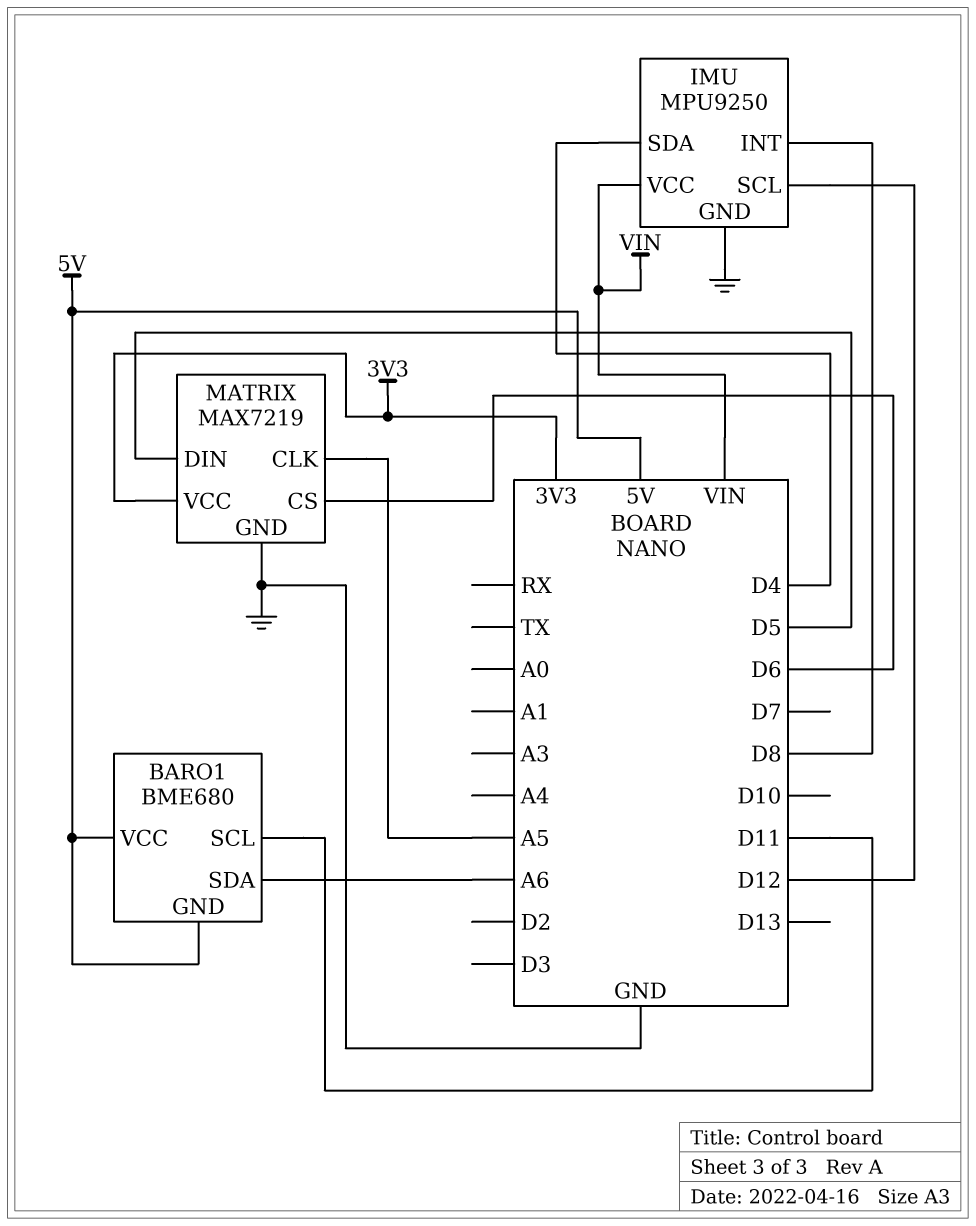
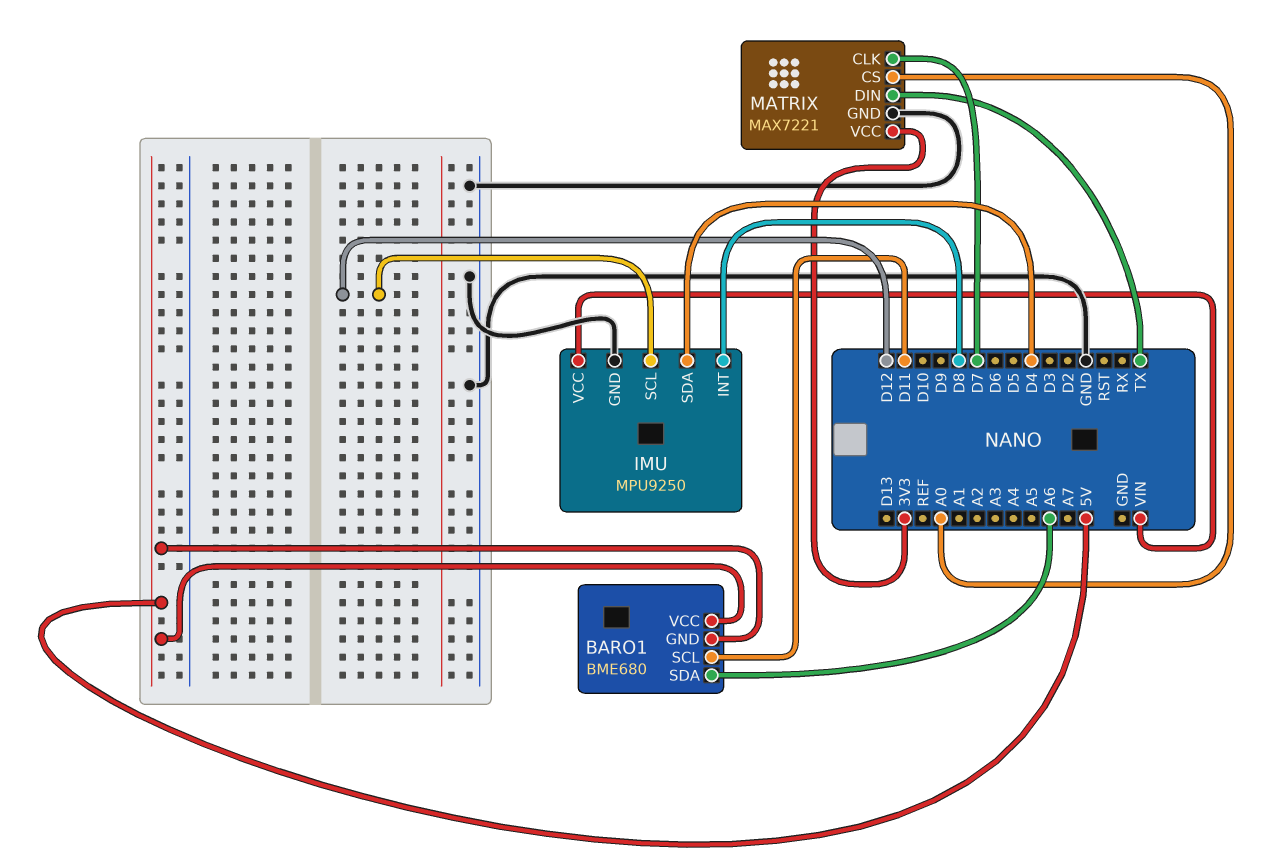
MATRIX: MAX7219 -> MAX7221
MATRIX pin CLK: A5 -> D7
MATRIX pin CS: D6 -> A0
MATRIX pin DIN: D5 -> TX

